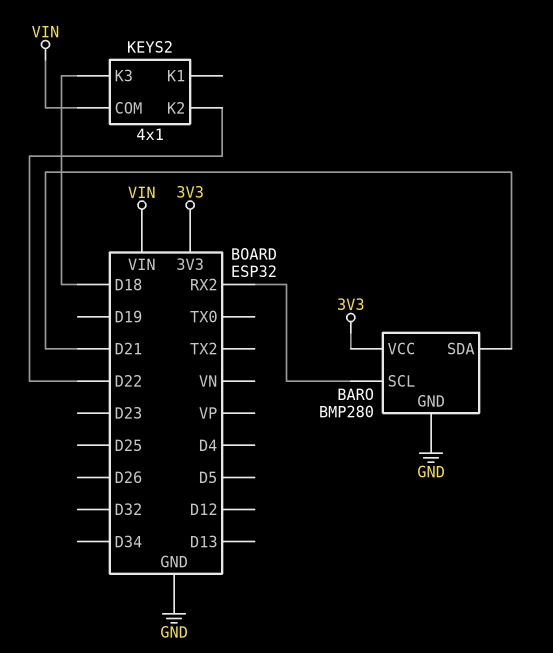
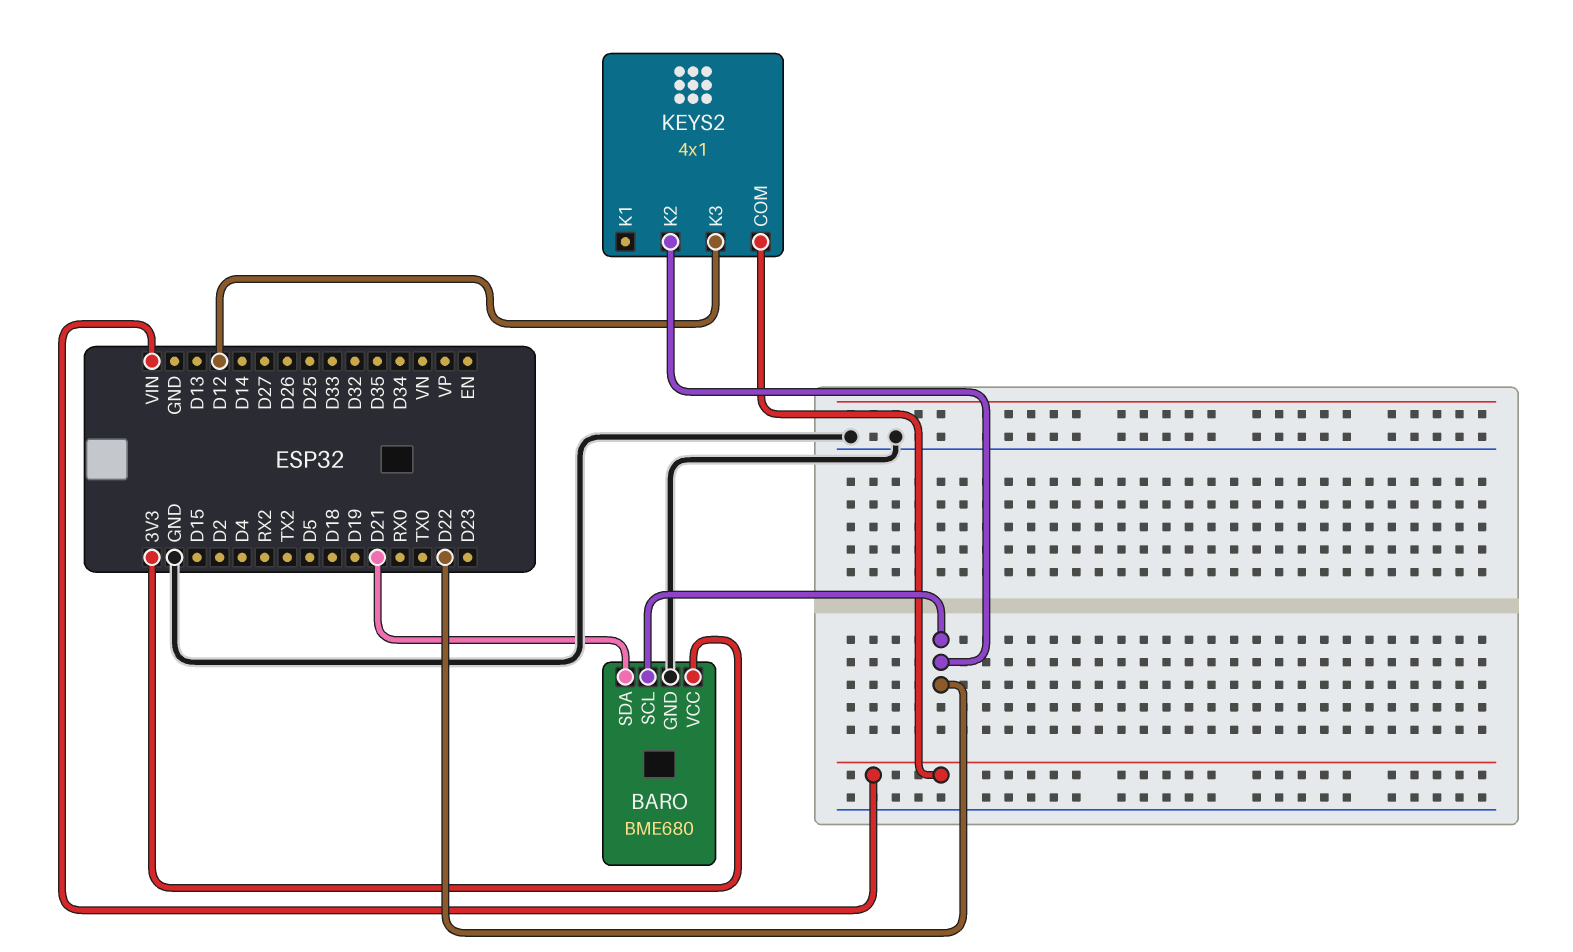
BARO: BMP280 -> BME680
BARO pin SCL: RX2 -> D22
KEYS2 pin K3: D18 -> D12

